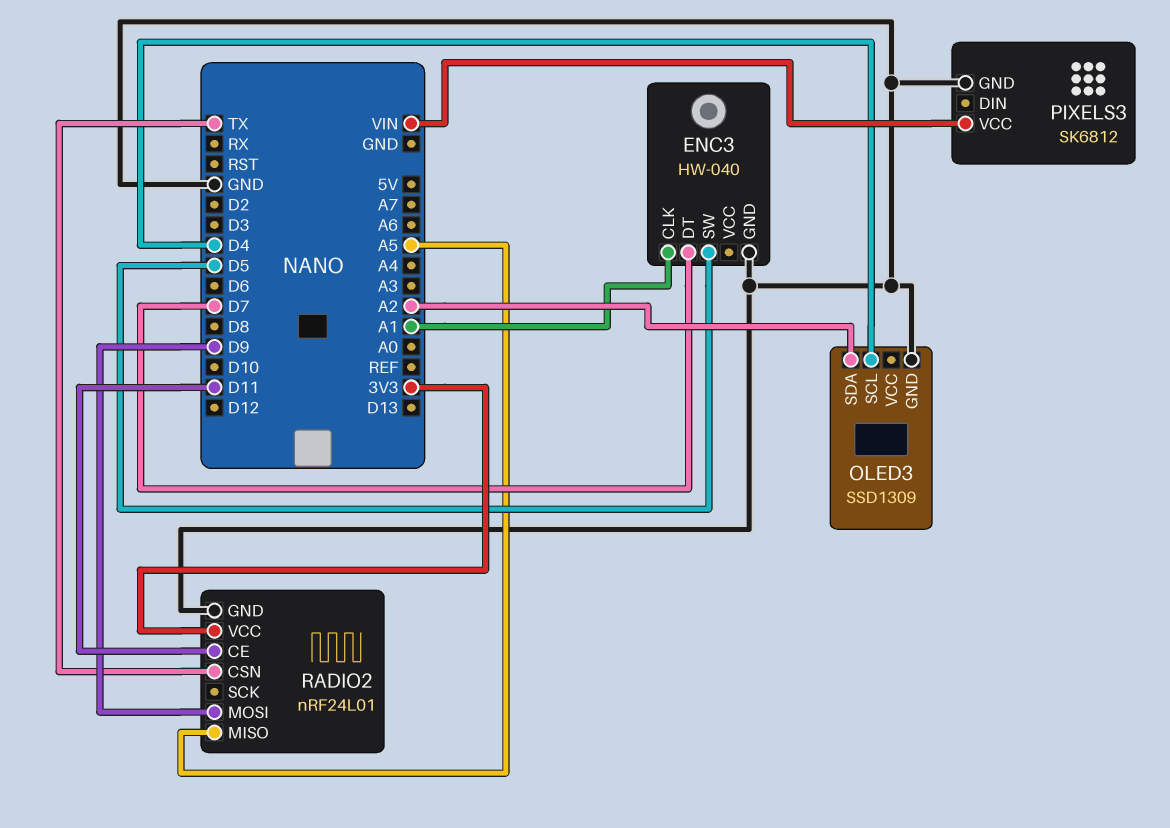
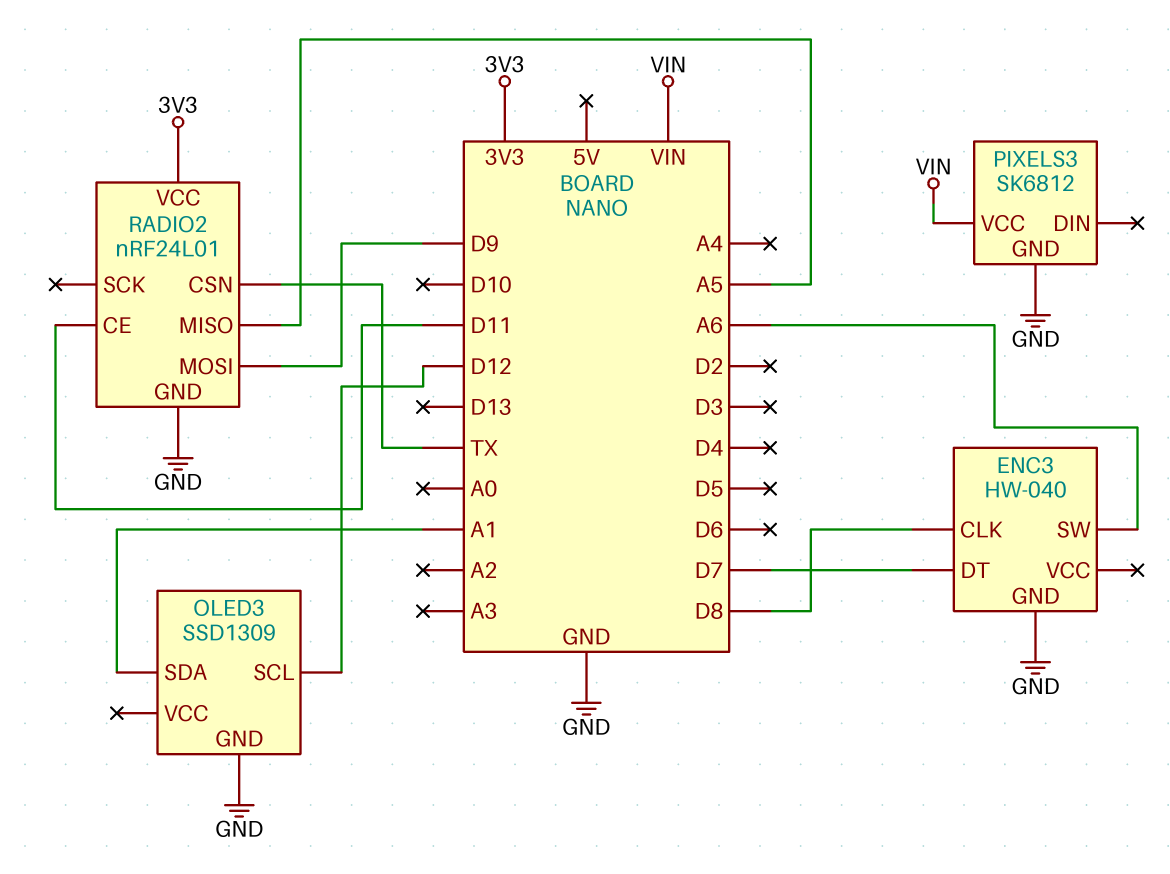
ENC3 pin CLK: A1 -> D8
ENC3 pin SW: D5 -> A6
OLED3 pin SCL: D4 -> D12
OLED3 pin SDA: A2 -> A1

